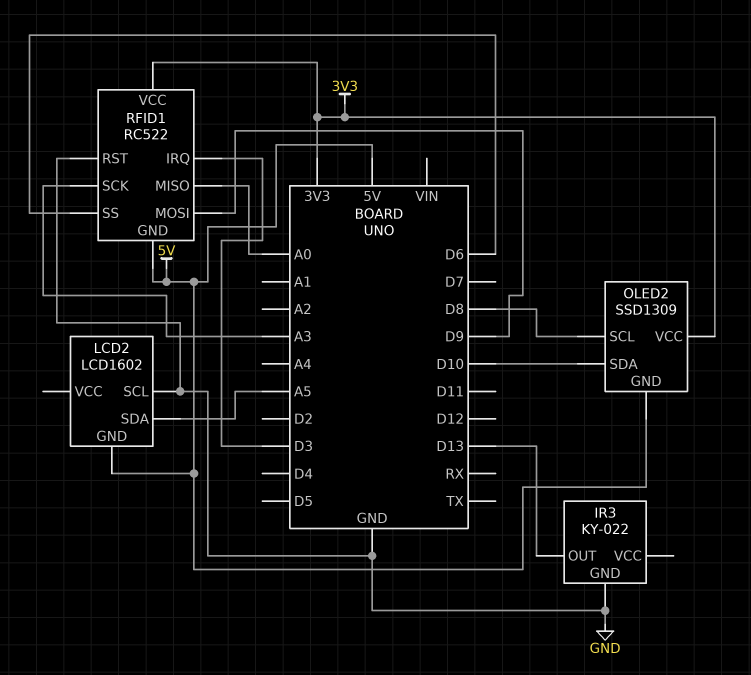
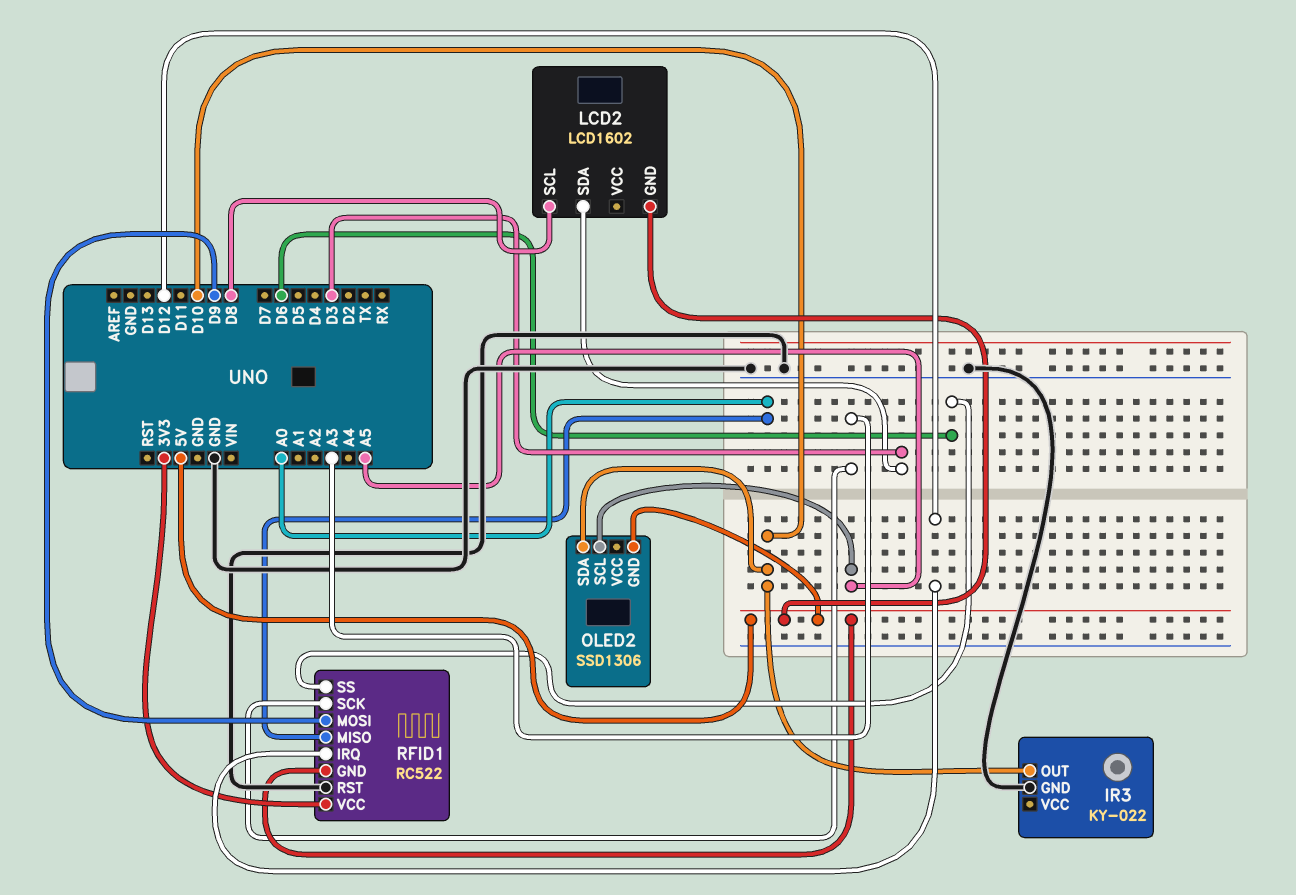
IR3 pin OUT: D13 -> D10
LCD2 pin SCL: GND -> D8
LCD2 pin SDA: A5 -> D3
OLED2: SSD1309 -> SSD1306
OLED2 pin SCL: D8 -> A5
OLED2 pin VCC: 3V3 -> none
RFID1 pin IRQ: D3 -> D12

